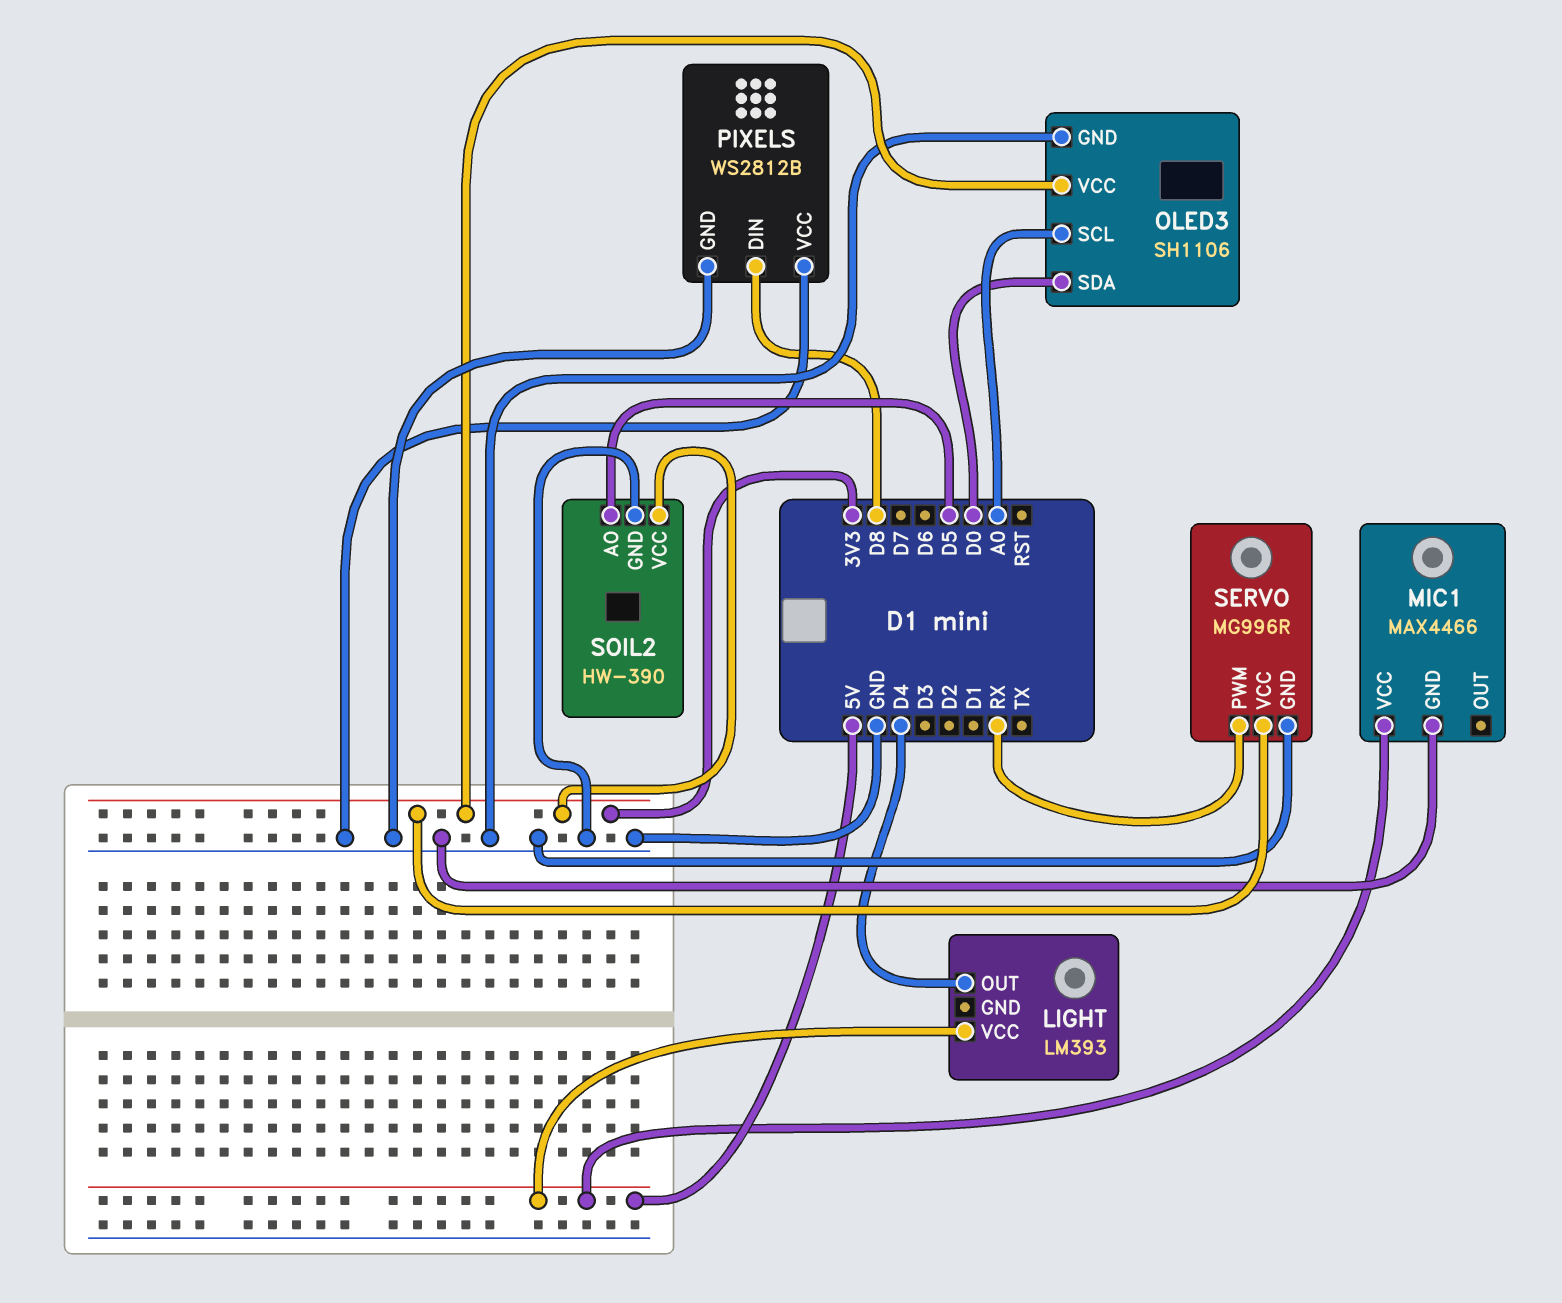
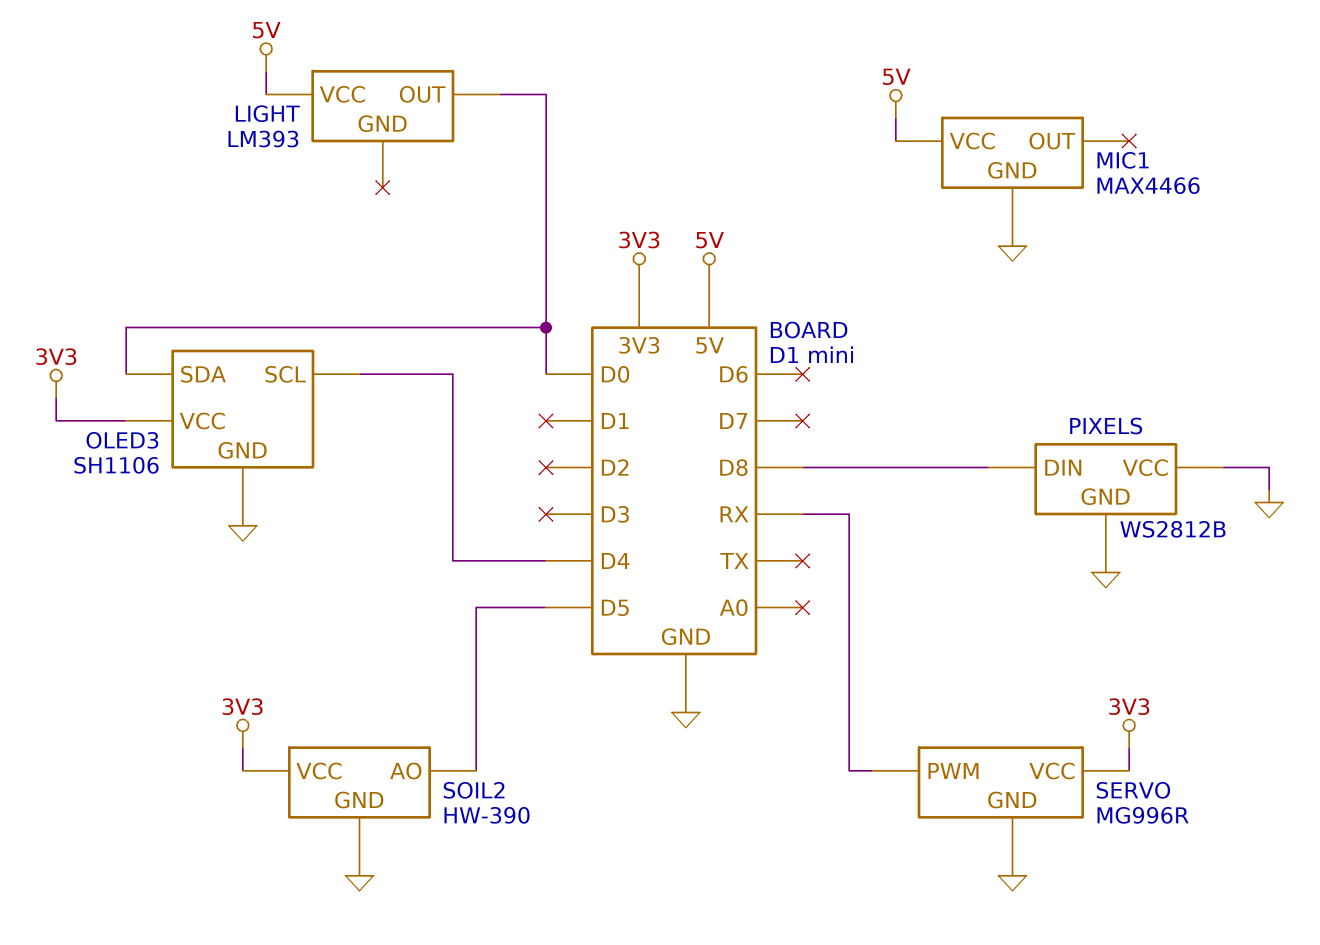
LIGHT pin OUT: D4 -> D0
OLED3 pin SCL: A0 -> D4

